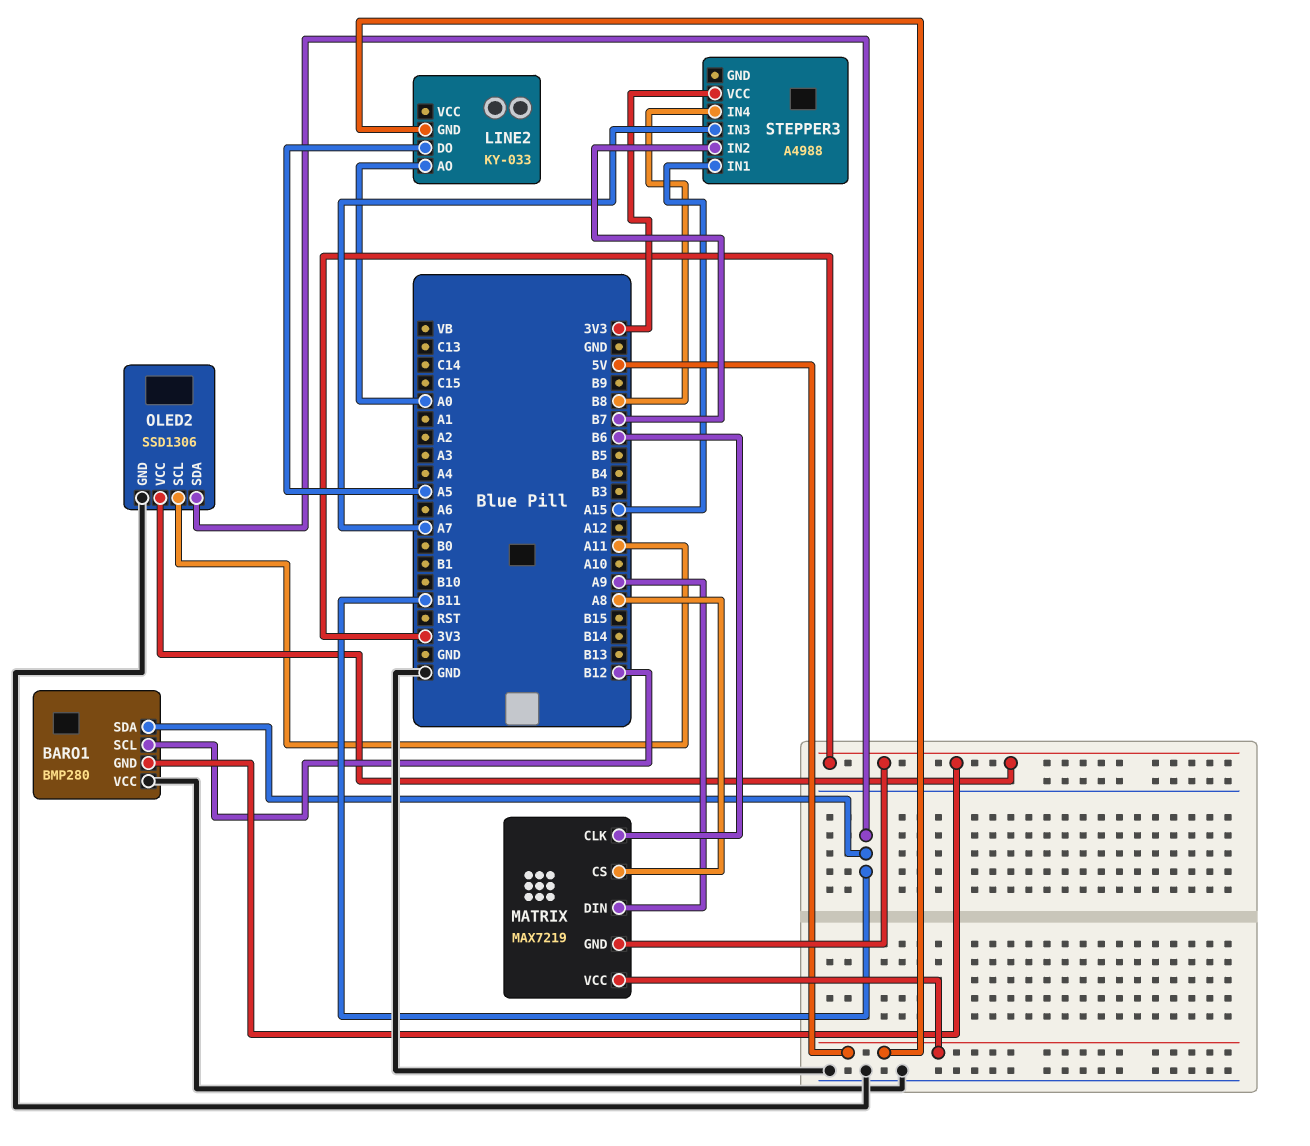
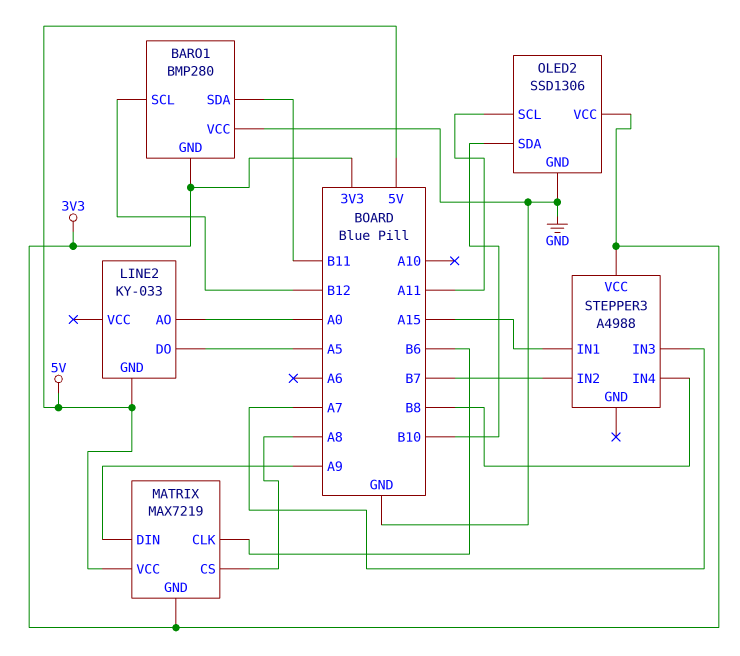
OLED2 pin SDA: B11 -> B10

